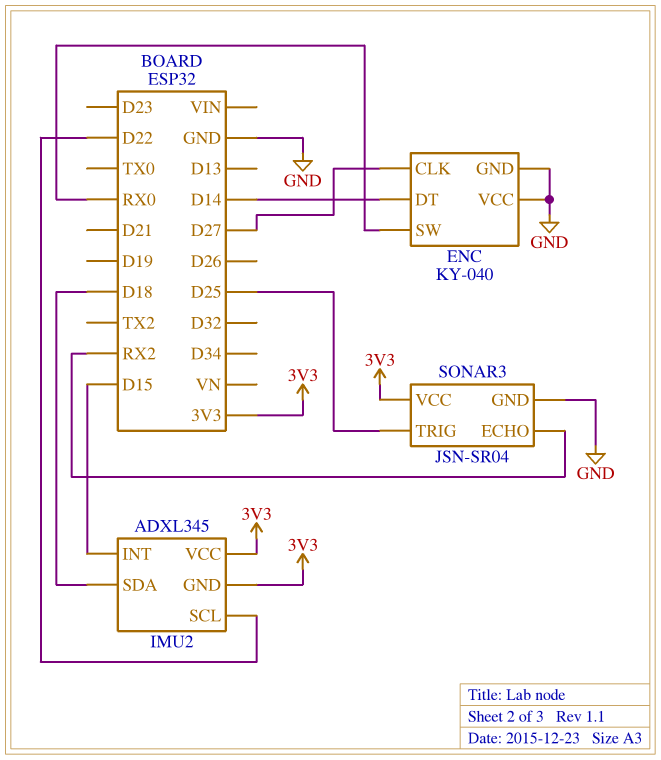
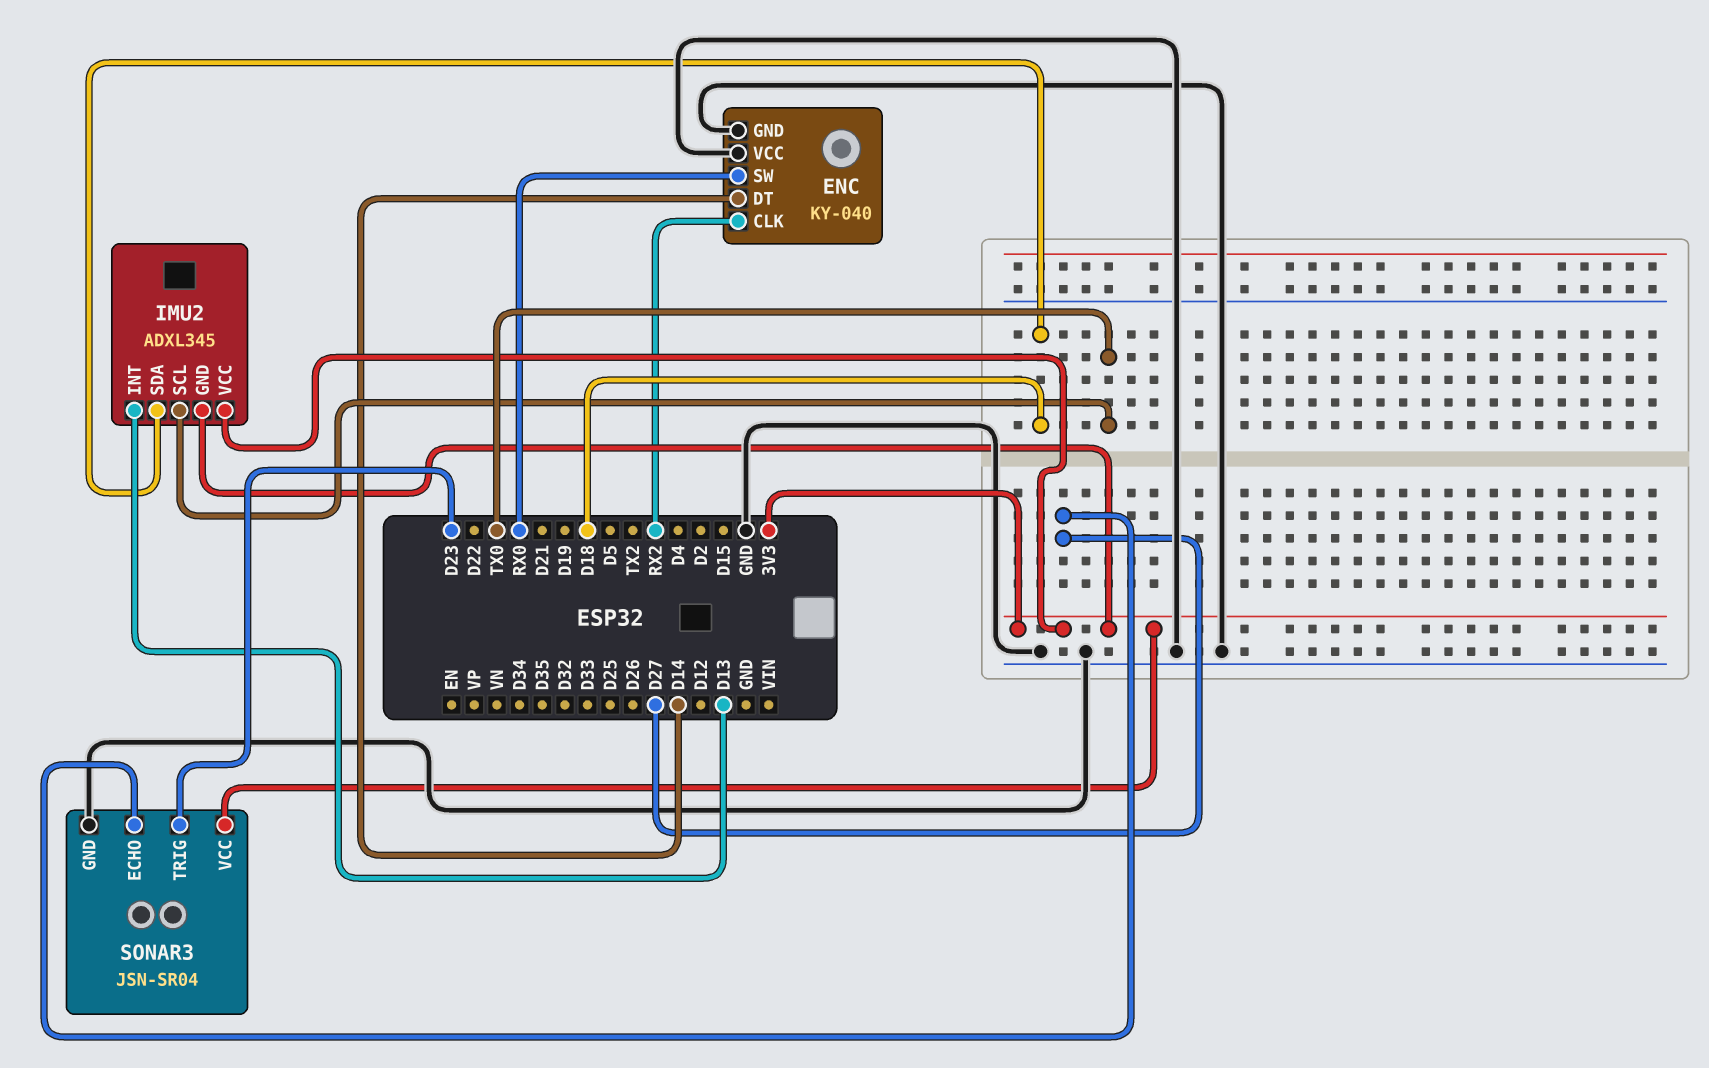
ENC pin CLK: D27 -> RX2
IMU2 pin INT: D15 -> D13
IMU2 pin SCL: D22 -> TX0
SONAR3 pin ECHO: RX2 -> D27
SONAR3 pin TRIG: D25 -> D23

